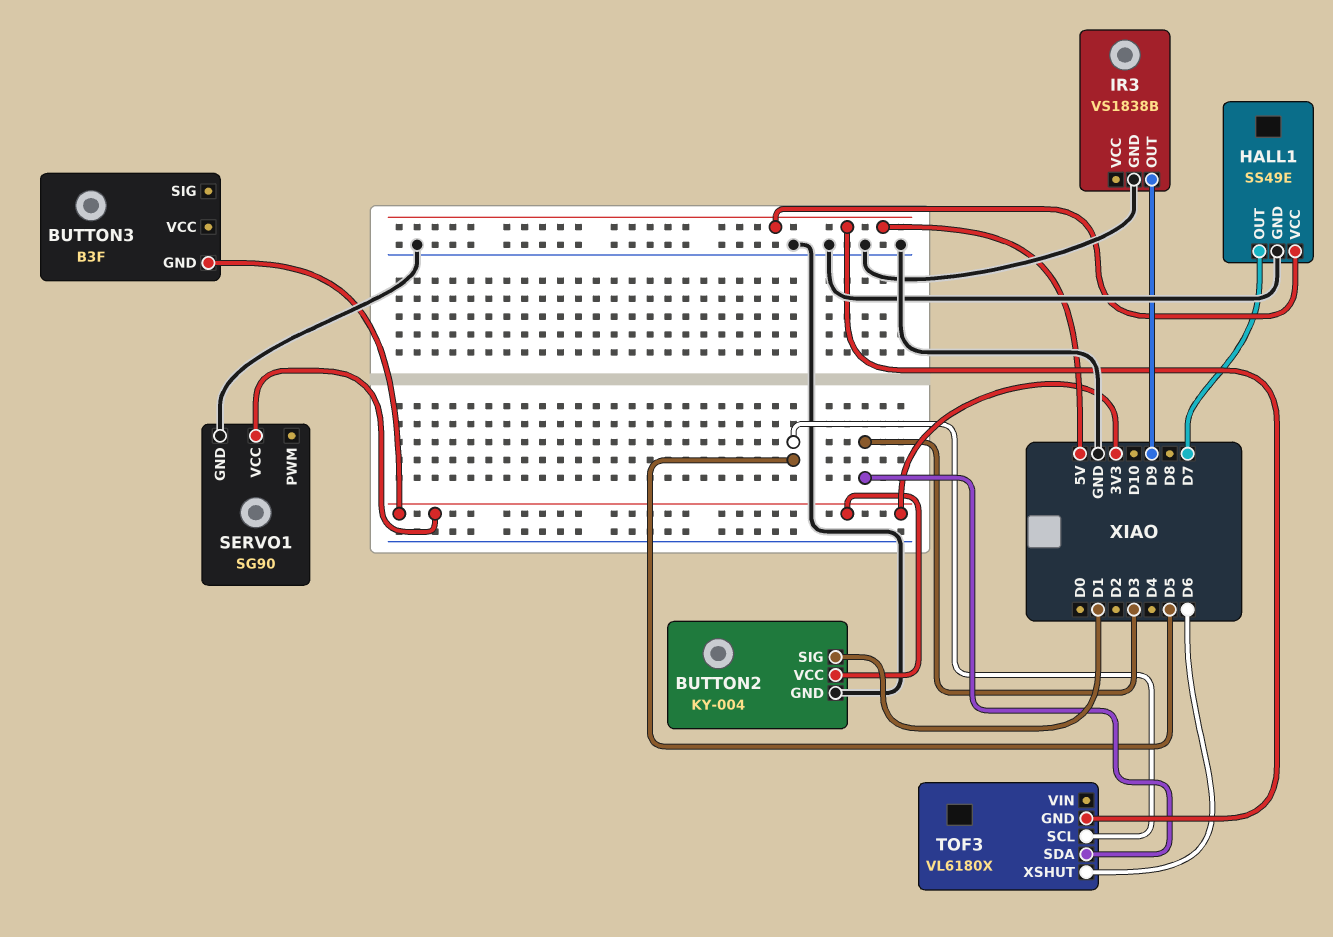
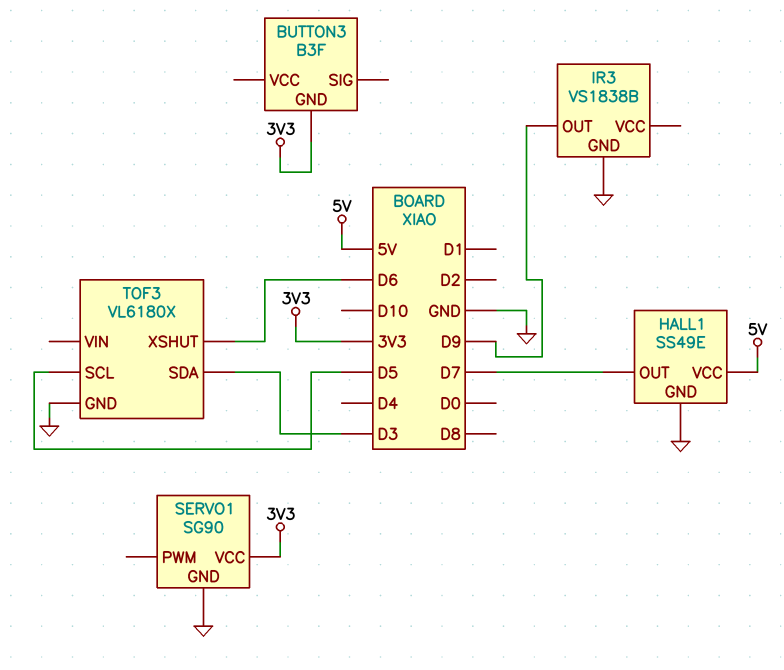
BUTTON2: KY-004 -> none
BUTTON2 pin GND: GND -> none
BUTTON2 pin SIG: D1 -> none
BUTTON2 pin VCC: 3V3 -> none
TOF3 pin GND: 5V -> GND

